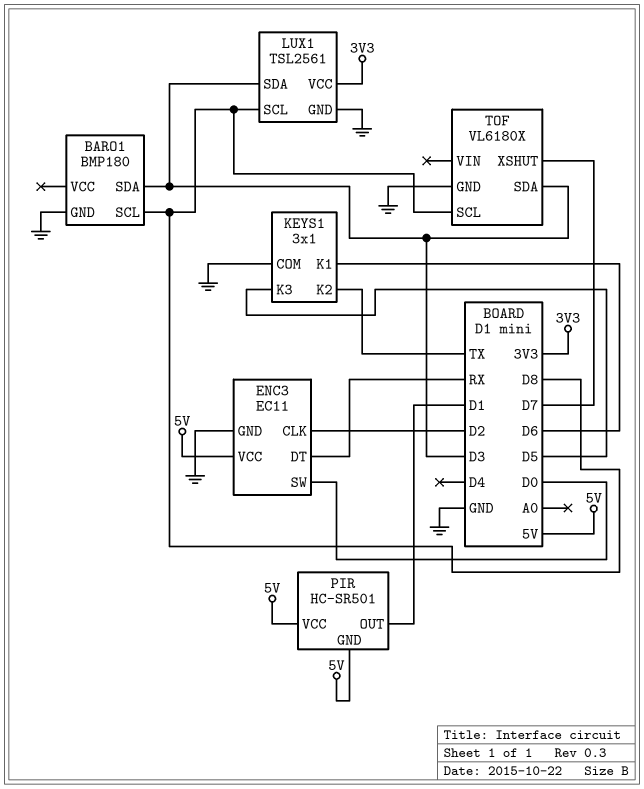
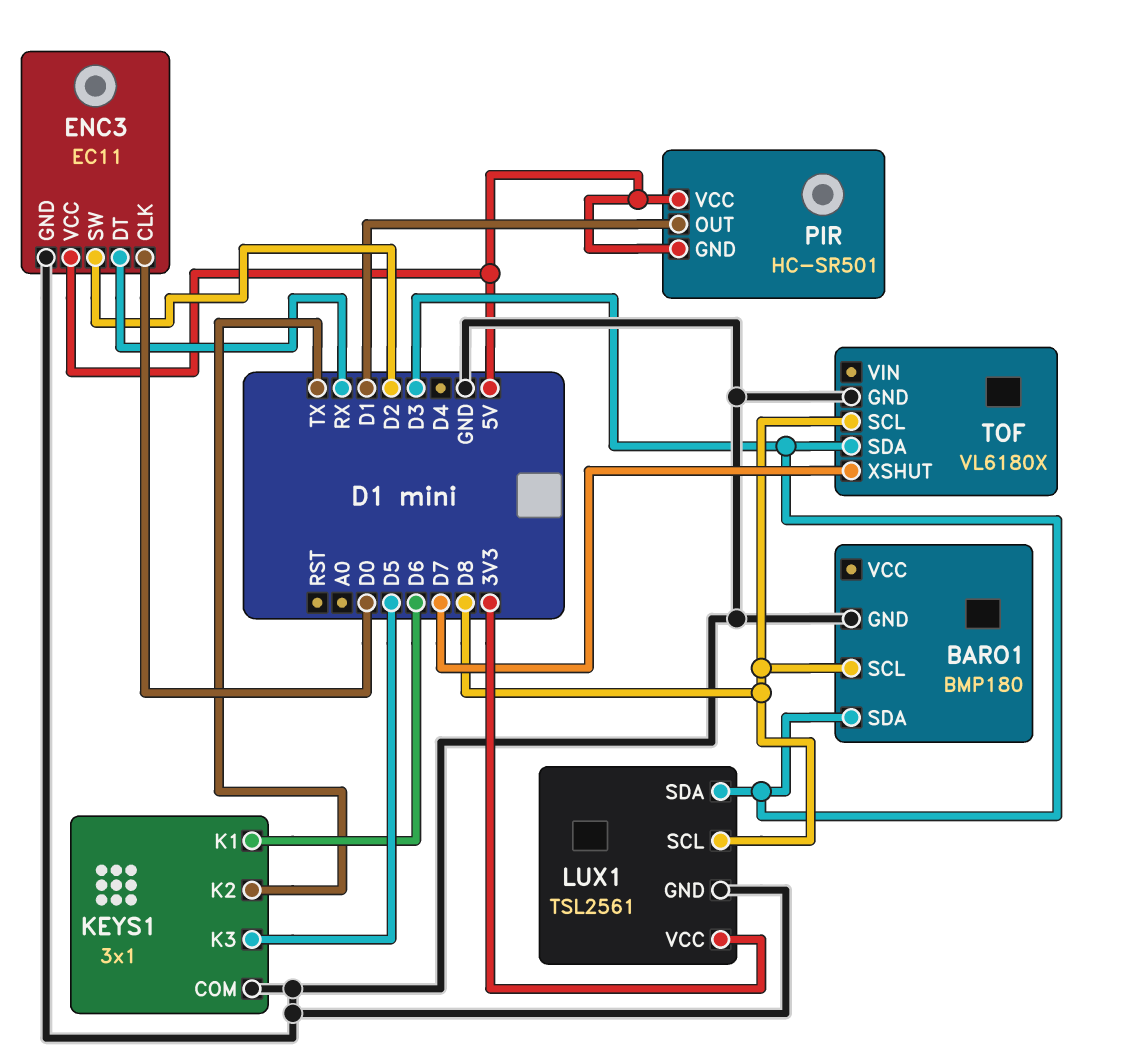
ENC3 pin CLK: D2 -> D0
ENC3 pin SW: D0 -> D2

